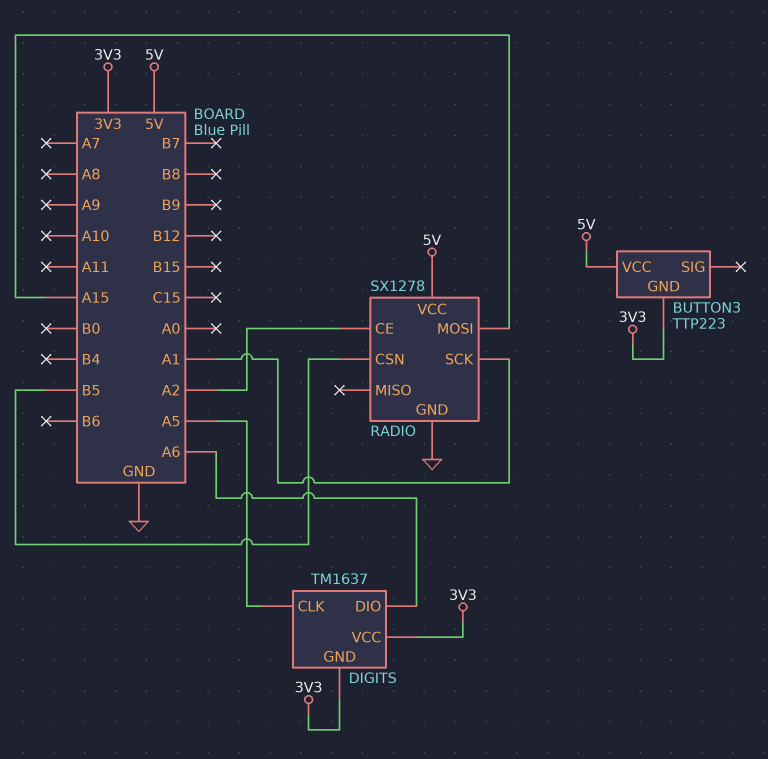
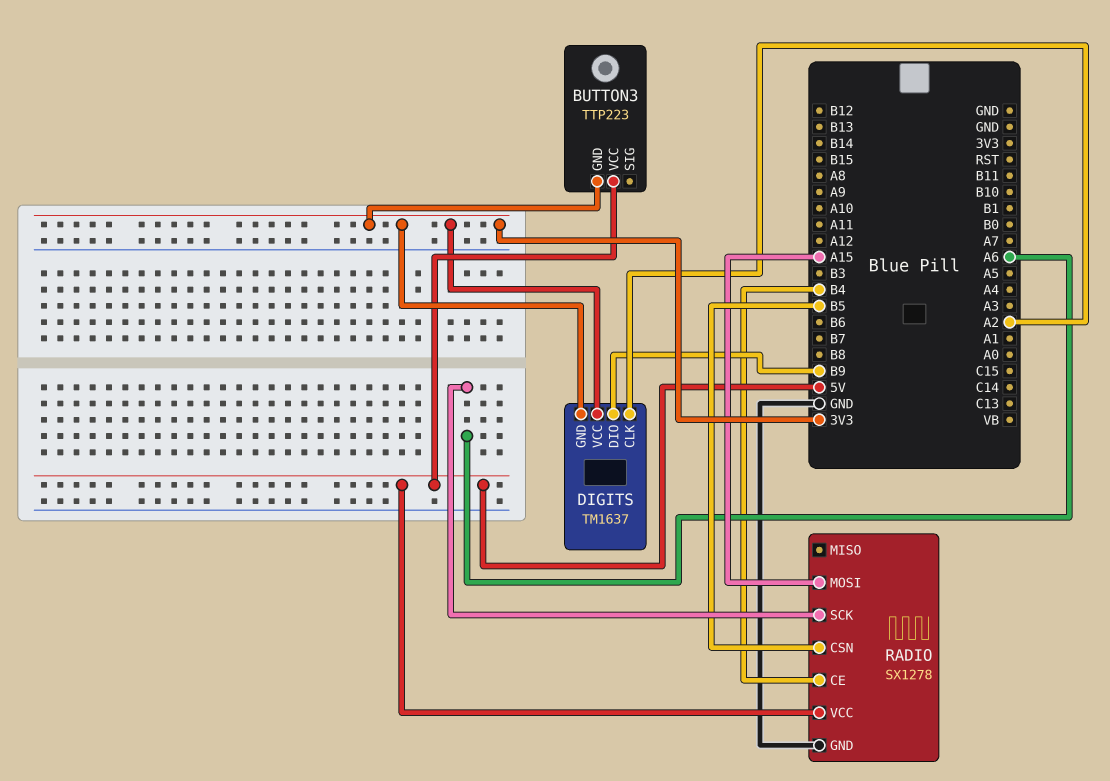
DIGITS pin CLK: A5 -> A2
DIGITS pin DIO: A6 -> B9
RADIO pin CE: A2 -> B4
RADIO pin SCK: A1 -> A6

